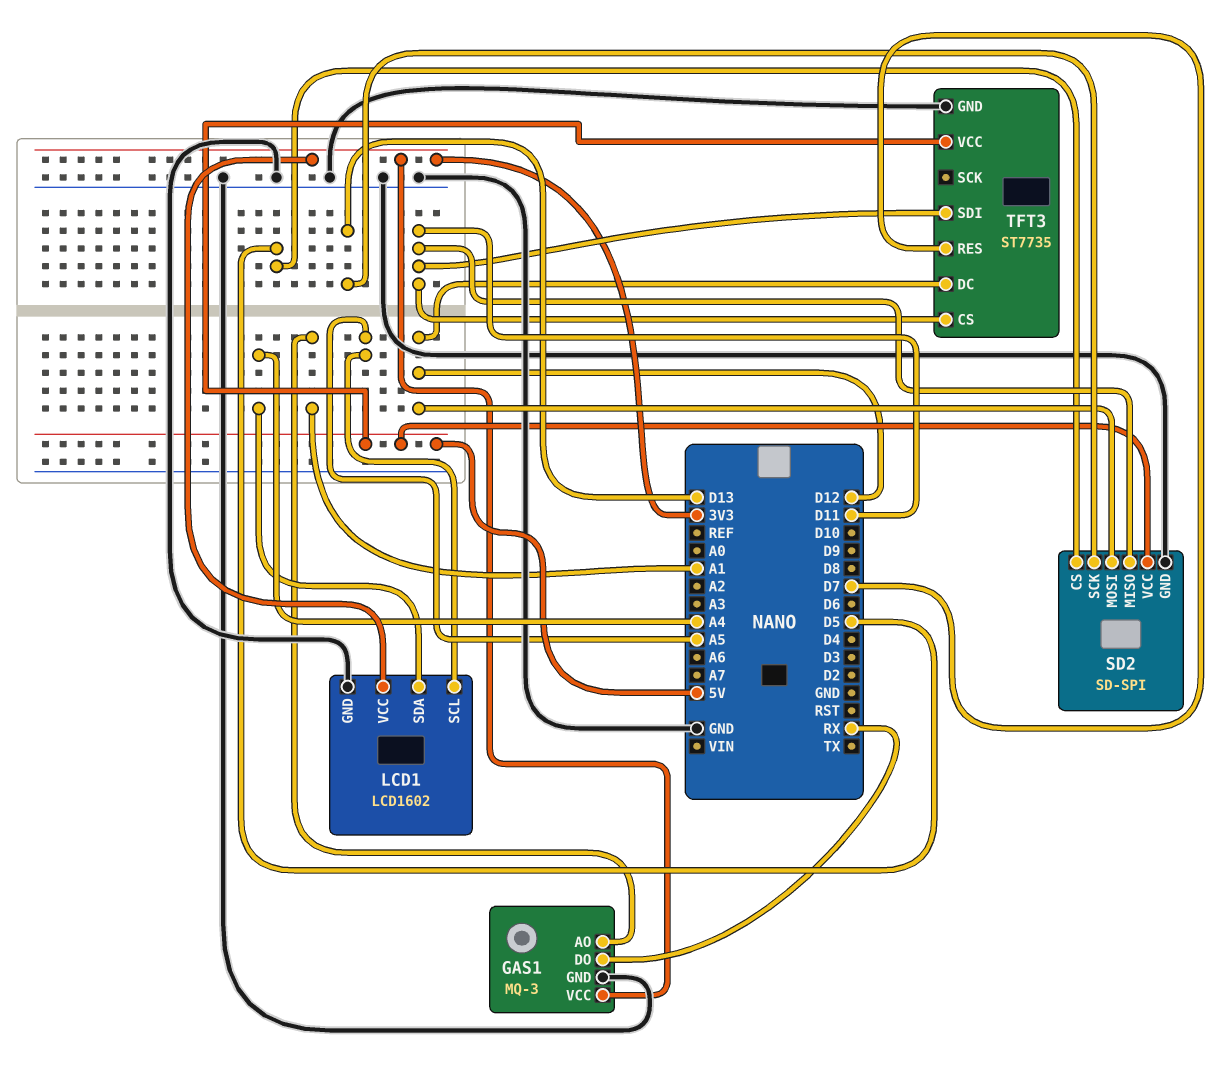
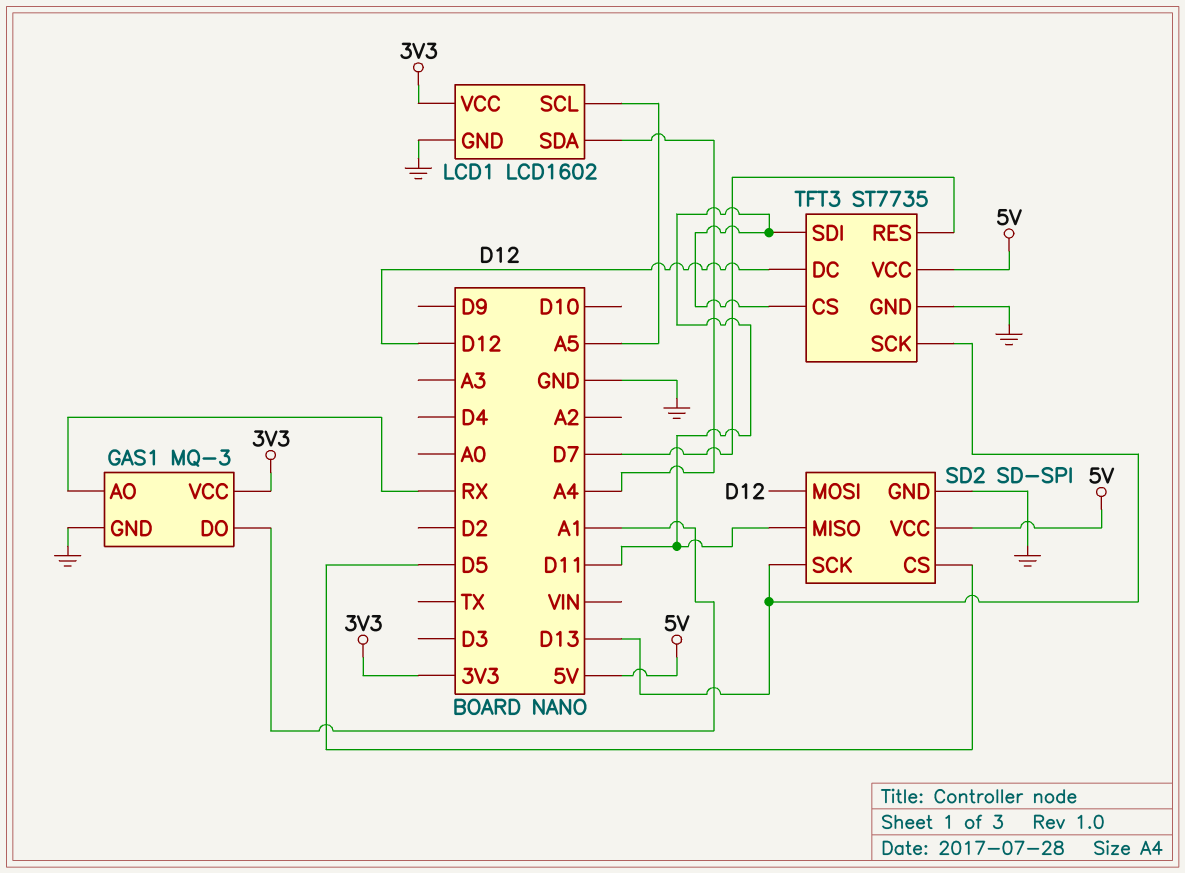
GAS1 pin AO: A1 -> RX
GAS1 pin DO: RX -> A1
TFT3 pin SCK: none -> D13

